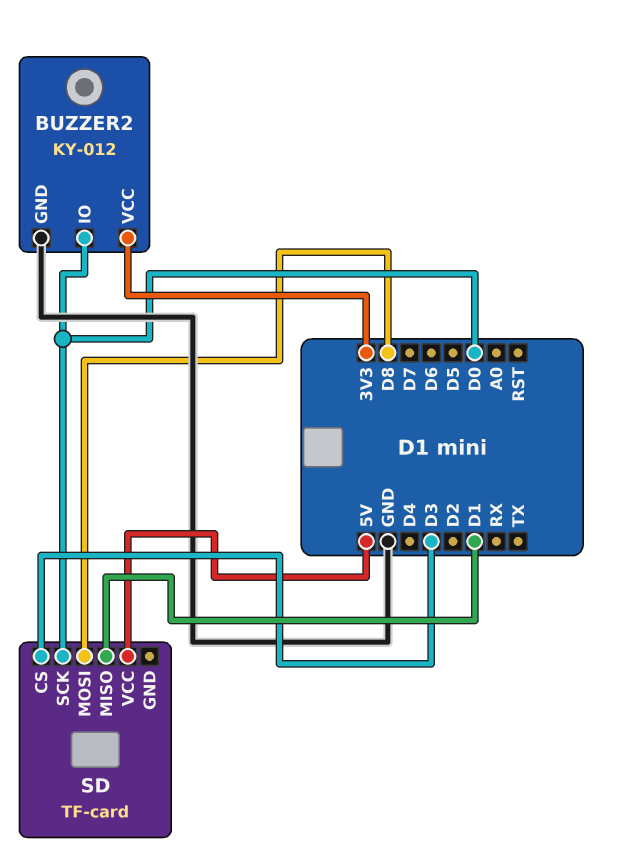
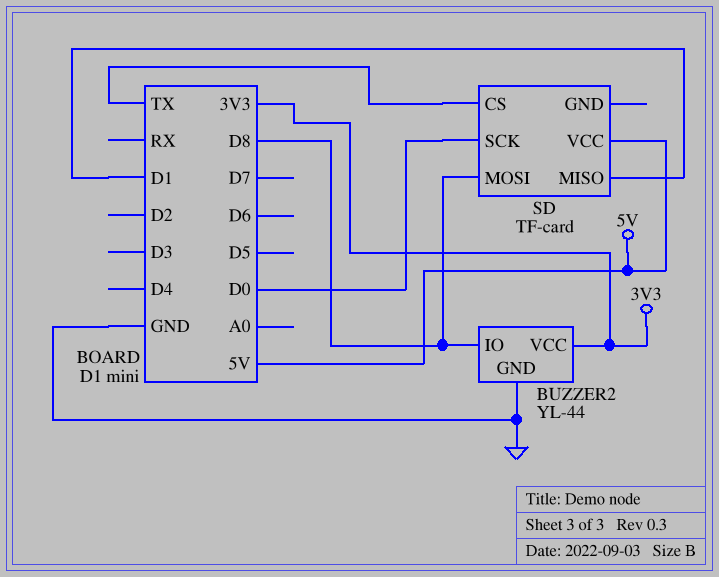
BUZZER2: KY-012 -> YL-44
BUZZER2 pin IO: D0 -> D8
SD pin CS: D3 -> TX

